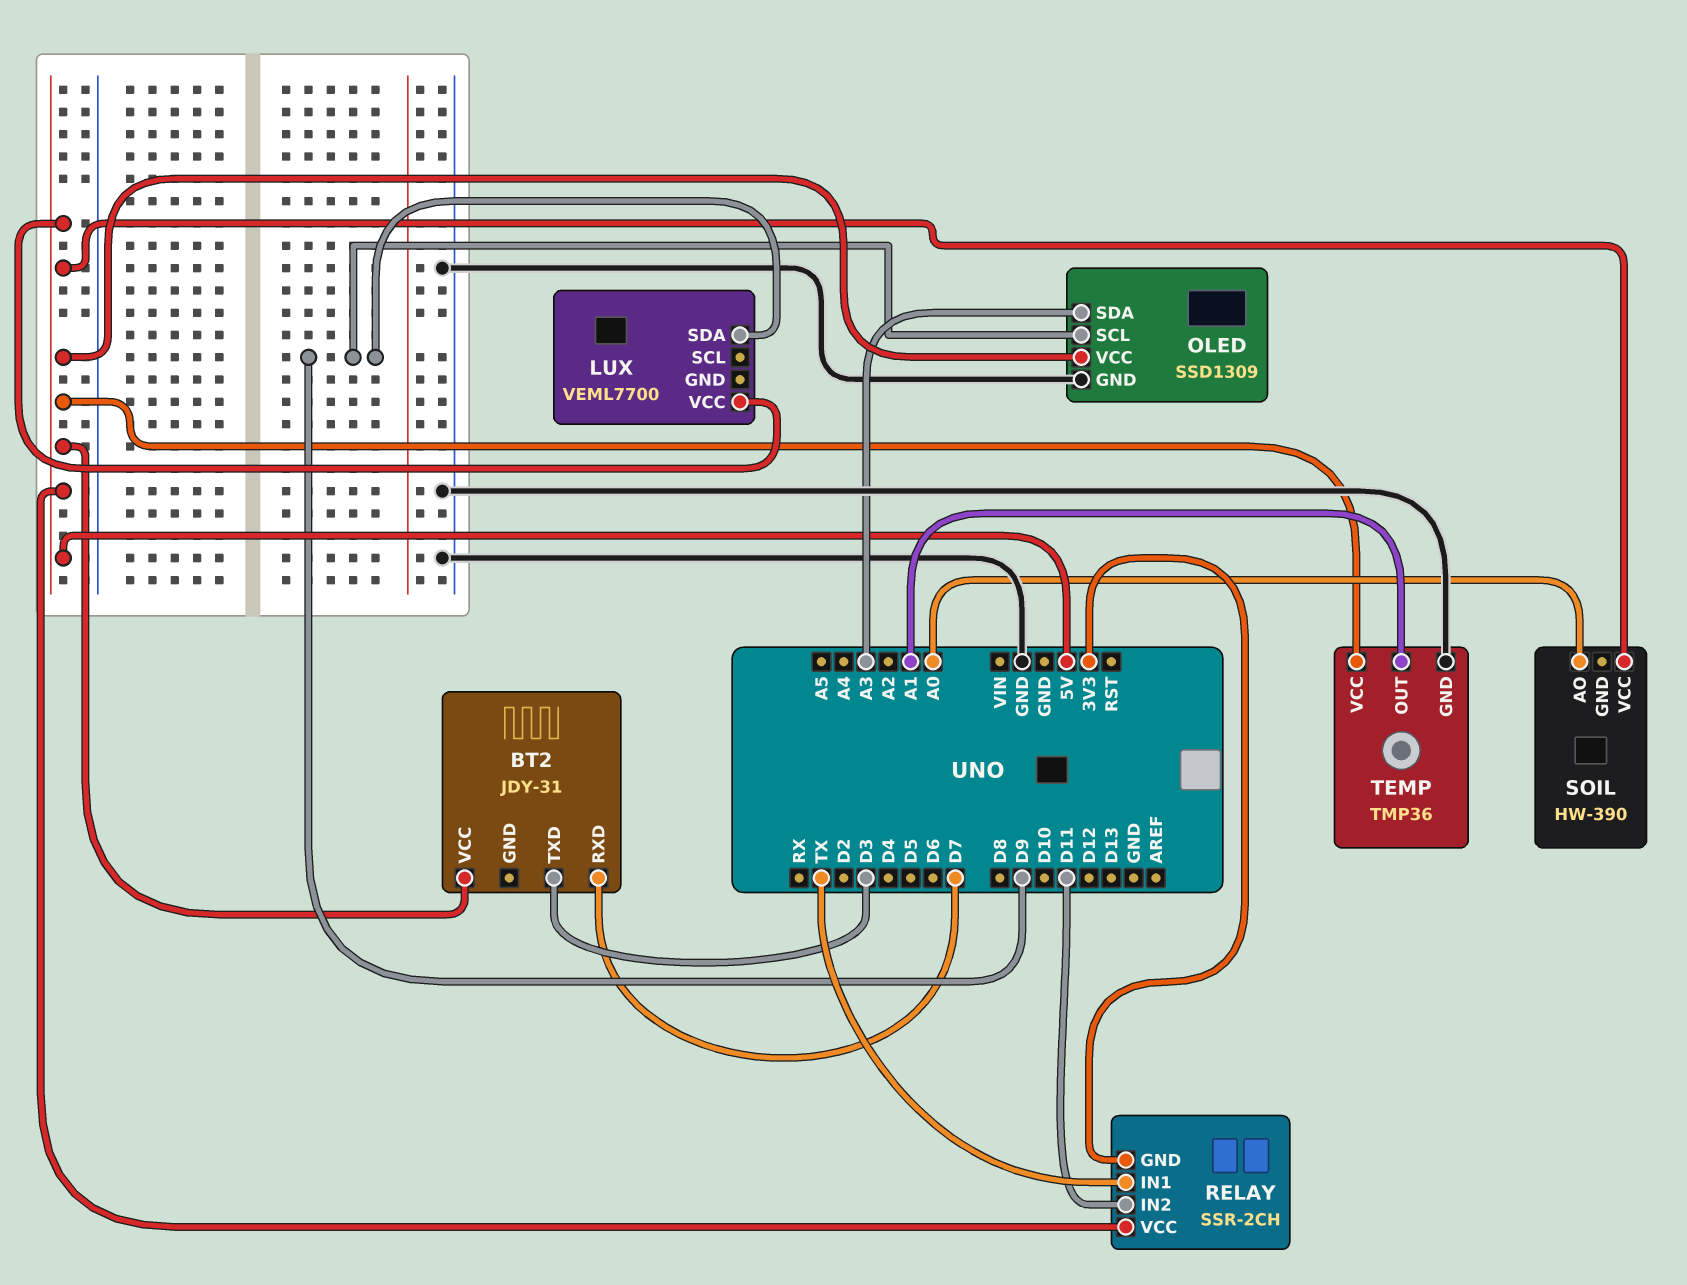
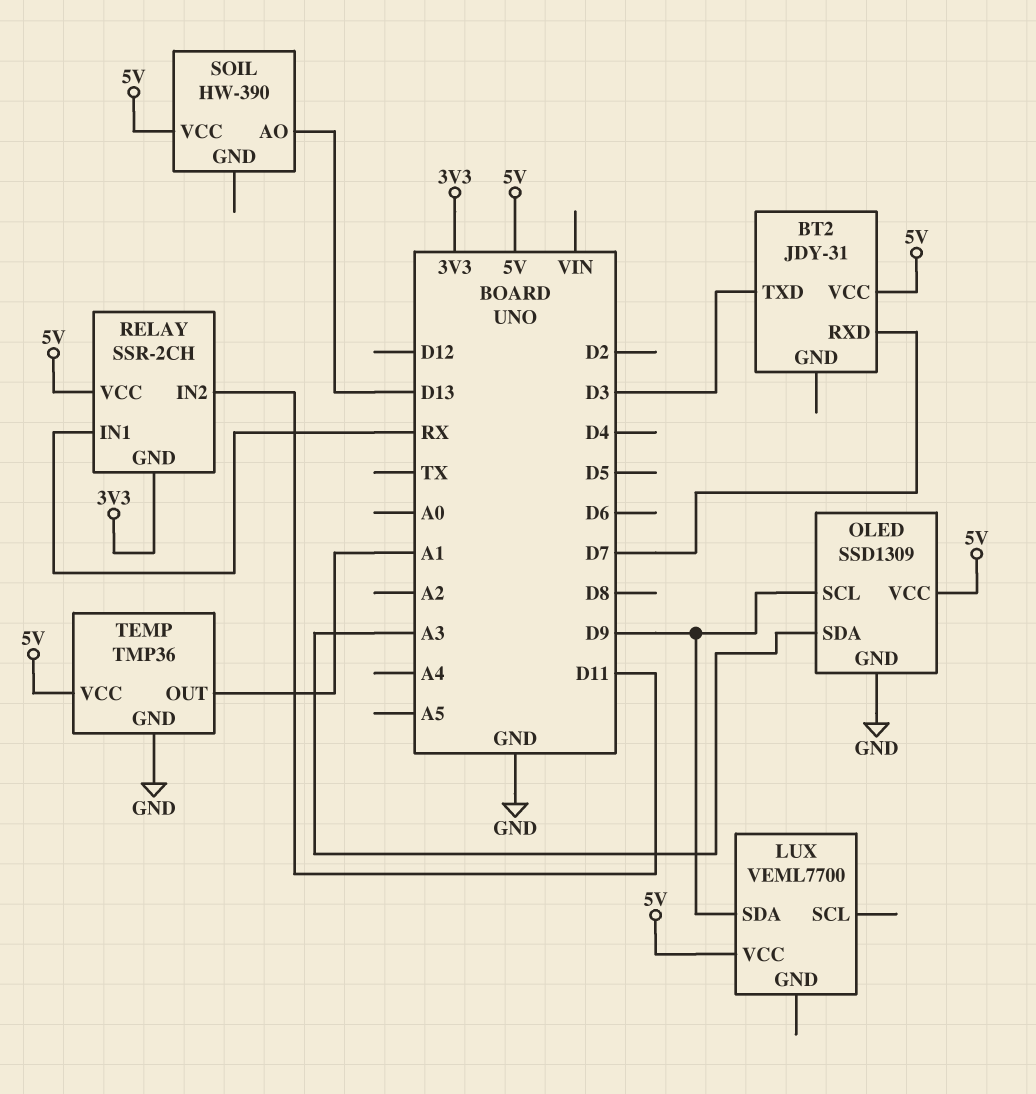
RELAY pin IN1: TX -> RX
SOIL pin AO: A0 -> D13

